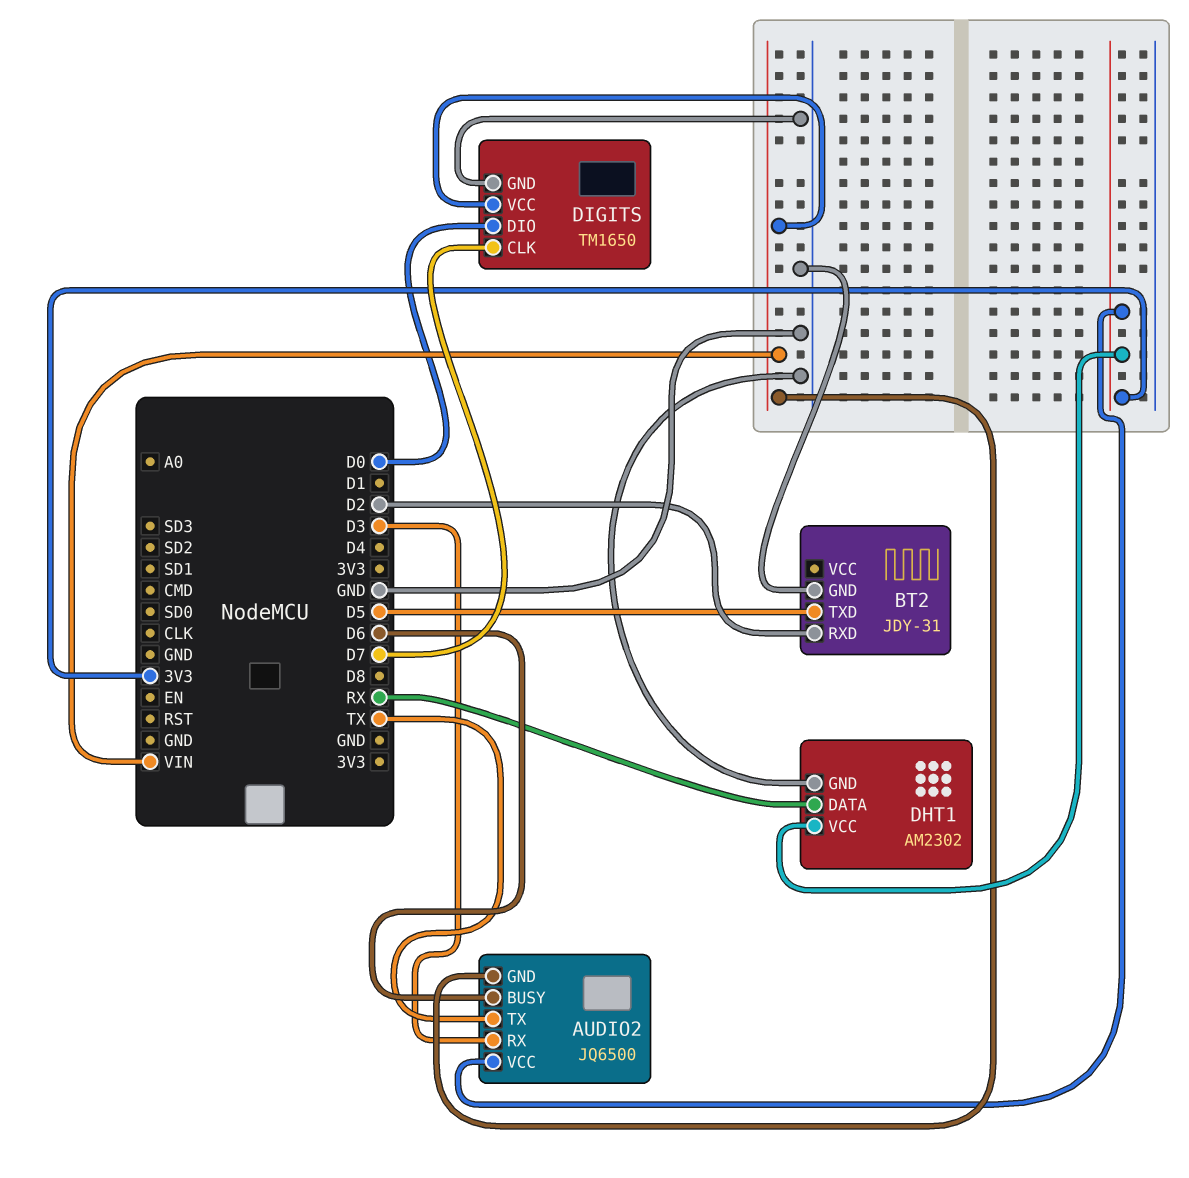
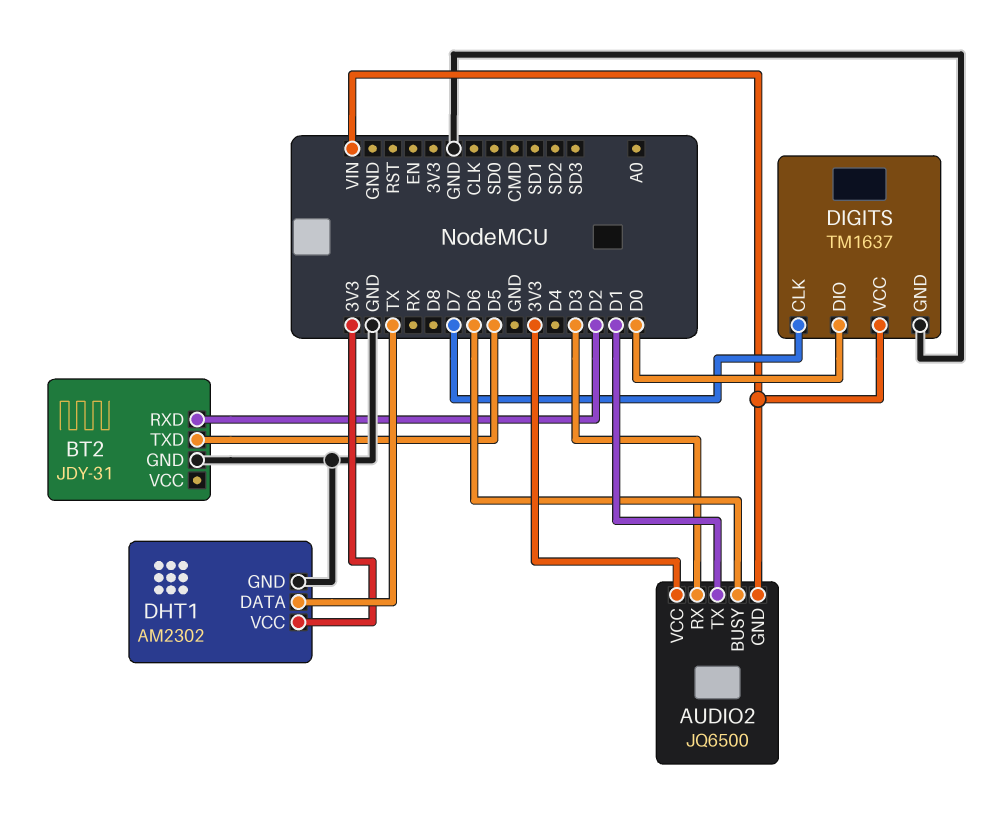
AUDIO2 pin TX: TX -> D1
DHT1 pin DATA: RX -> TX
DIGITS: TM1650 -> TM1637

